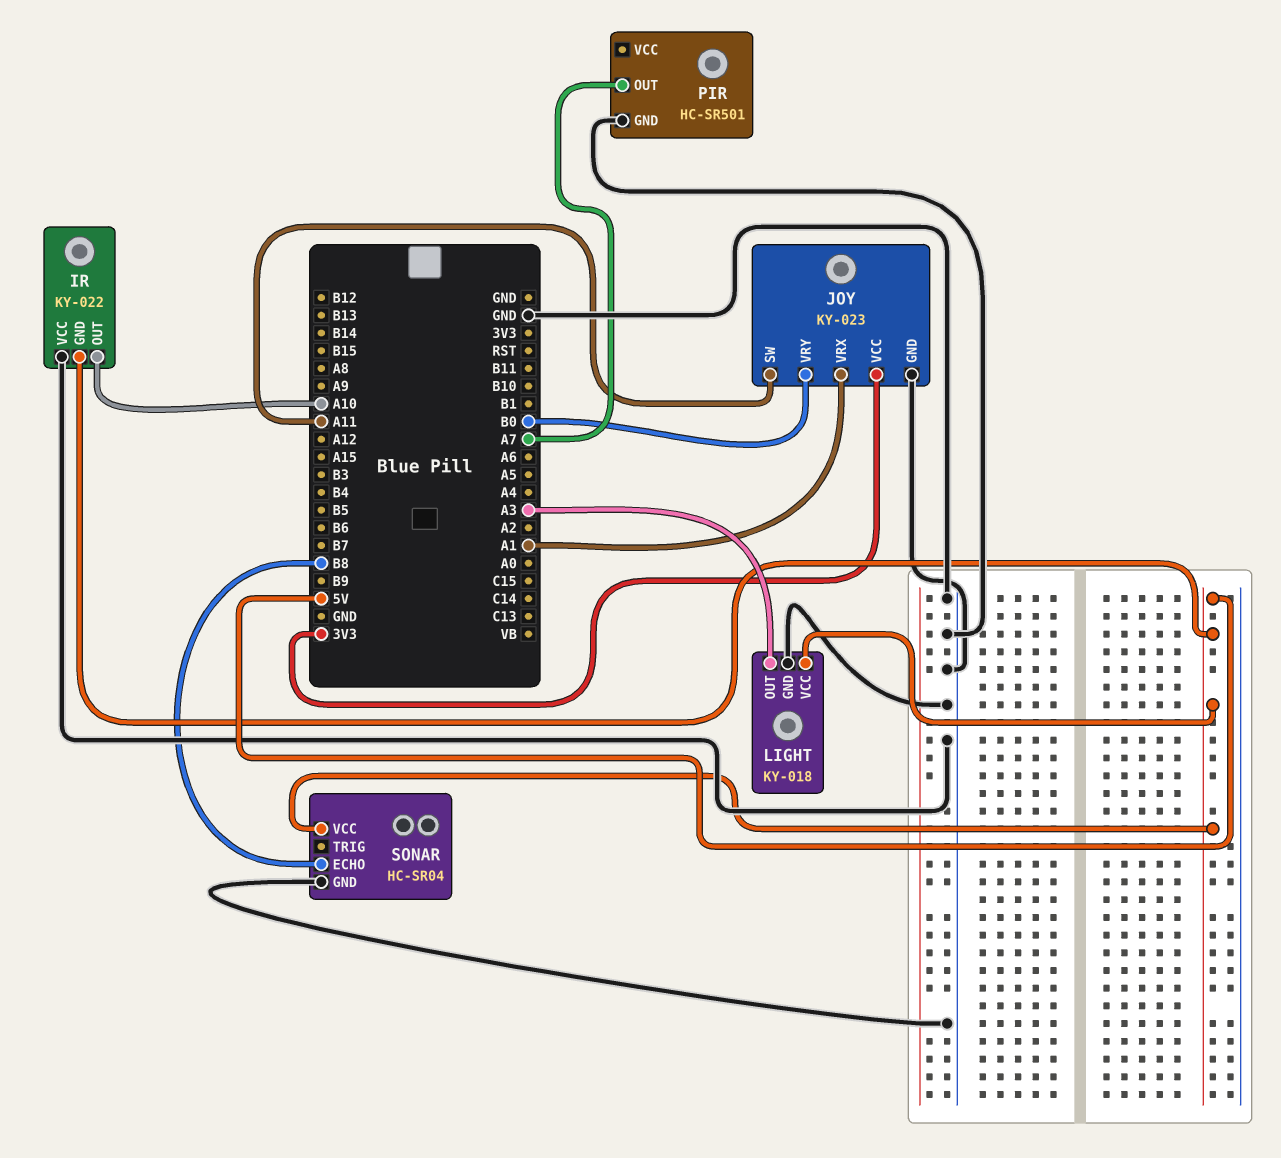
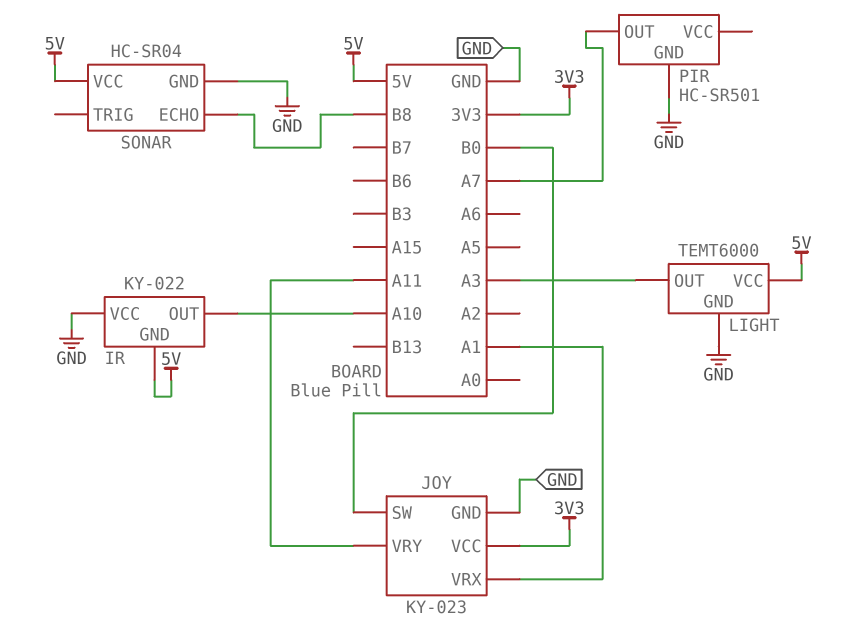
JOY pin SW: A11 -> B0
JOY pin VRY: B0 -> A11
LIGHT: KY-018 -> TEMT6000

